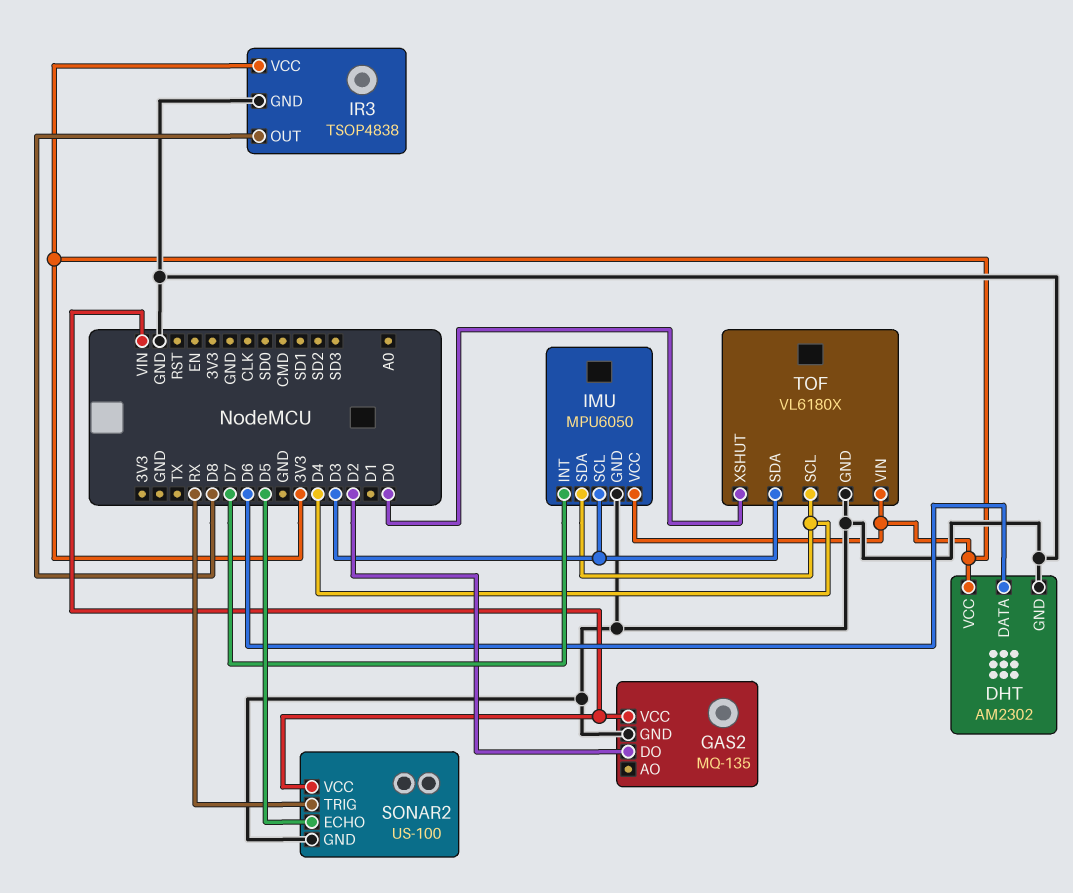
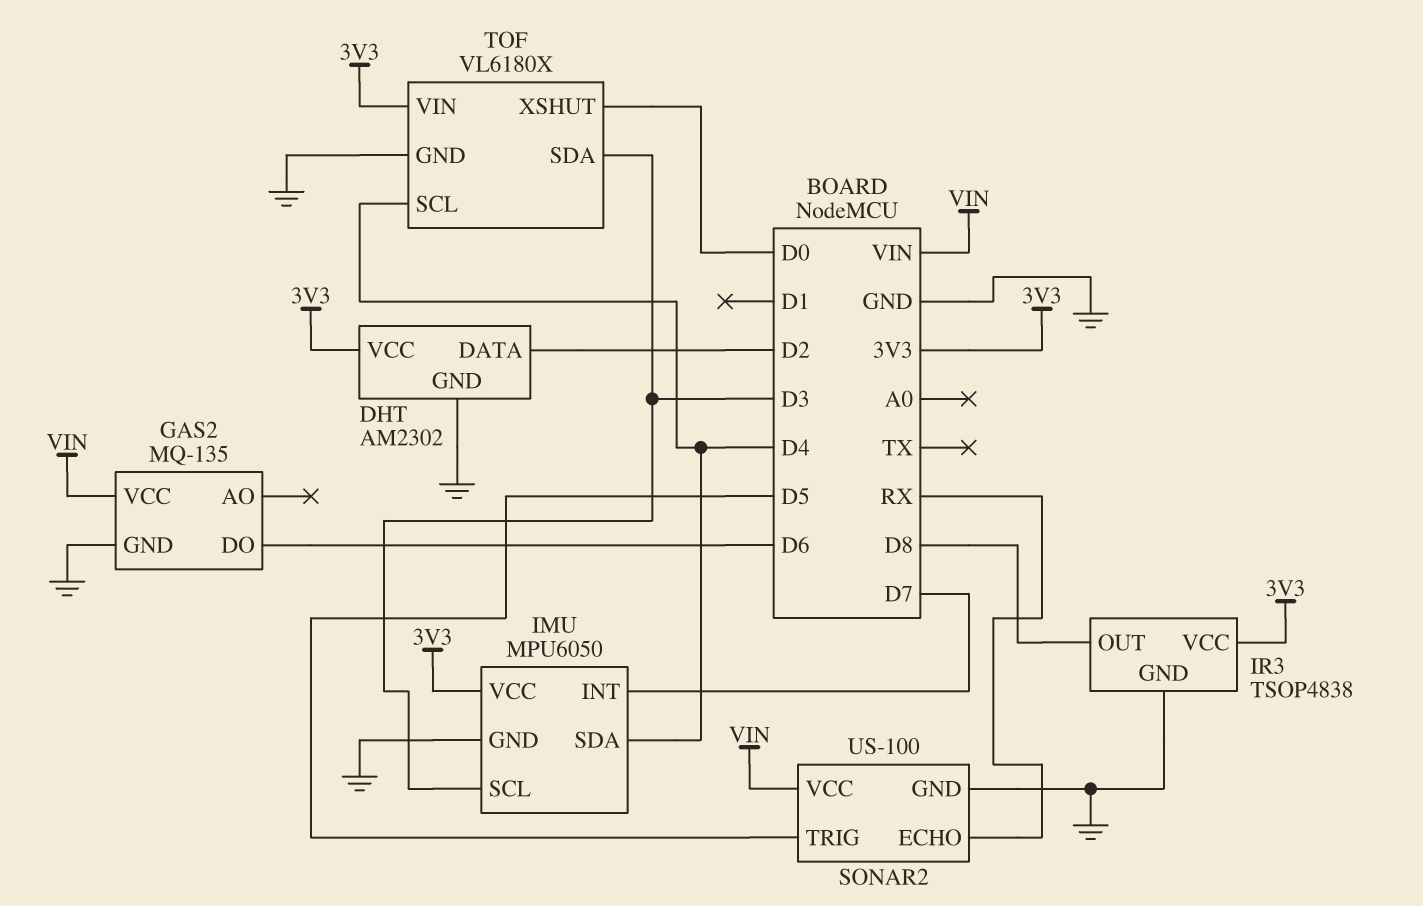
DHT pin DATA: D6 -> D2
GAS2 pin DO: D2 -> D6
SONAR2 pin ECHO: D5 -> RX
SONAR2 pin TRIG: RX -> D5

